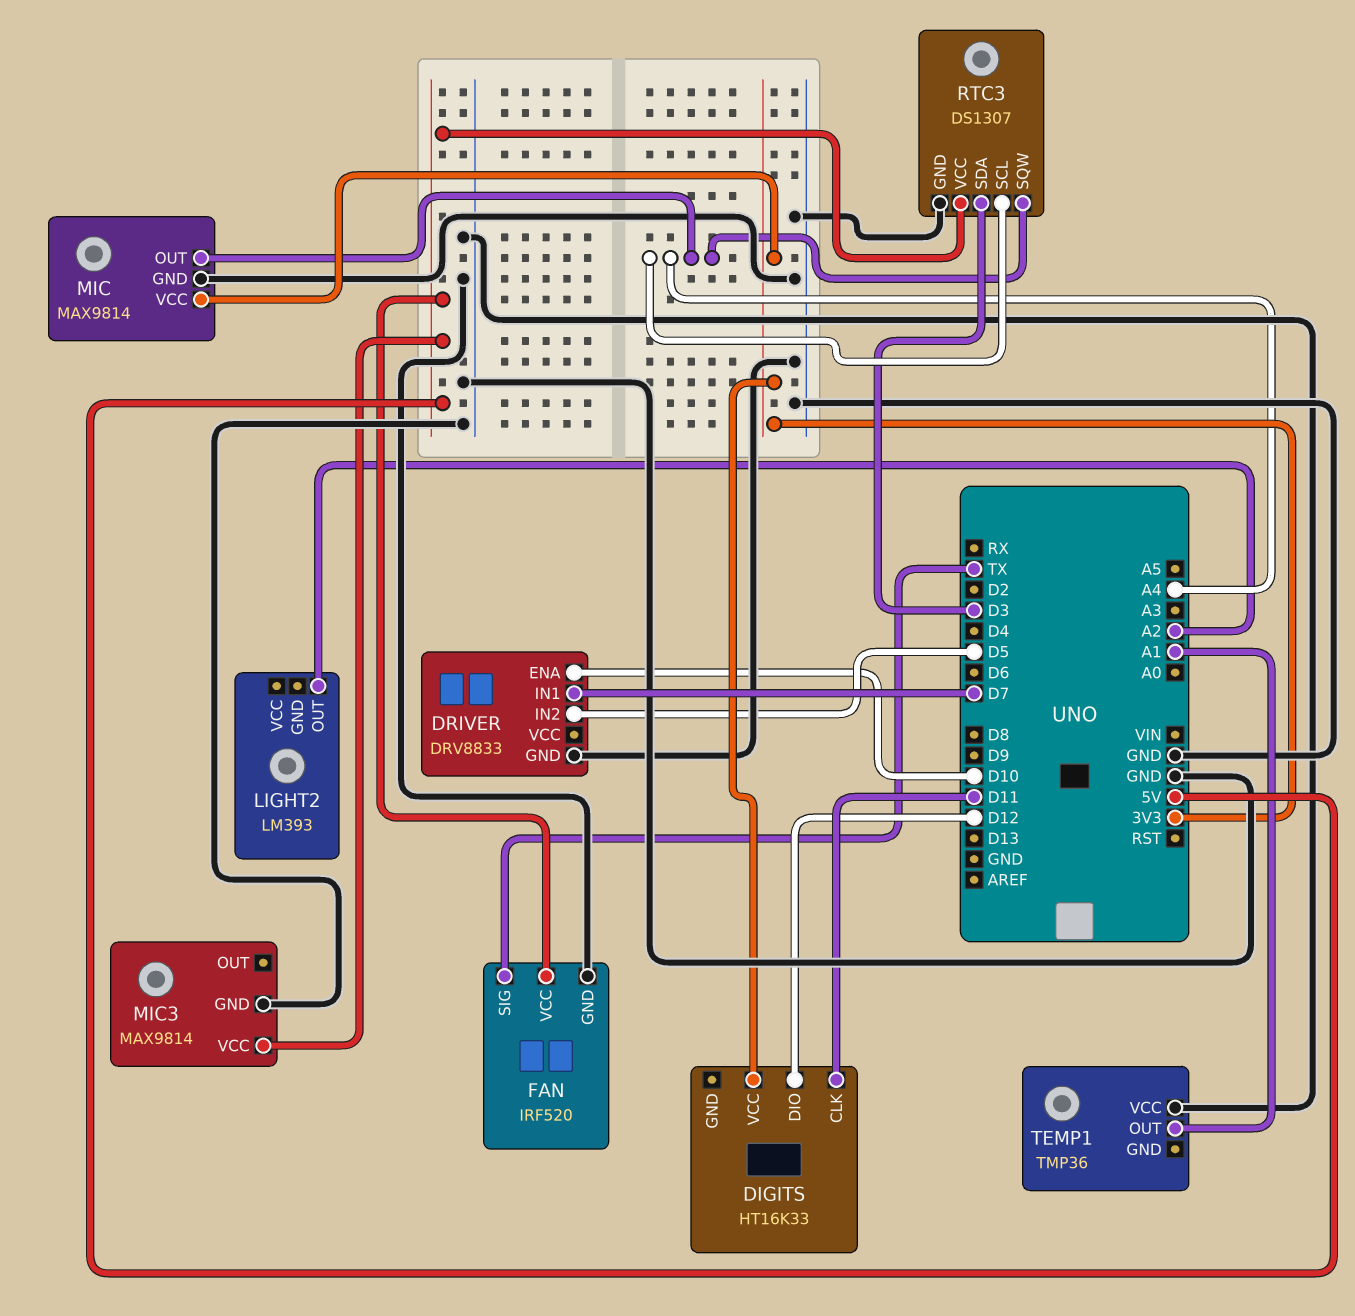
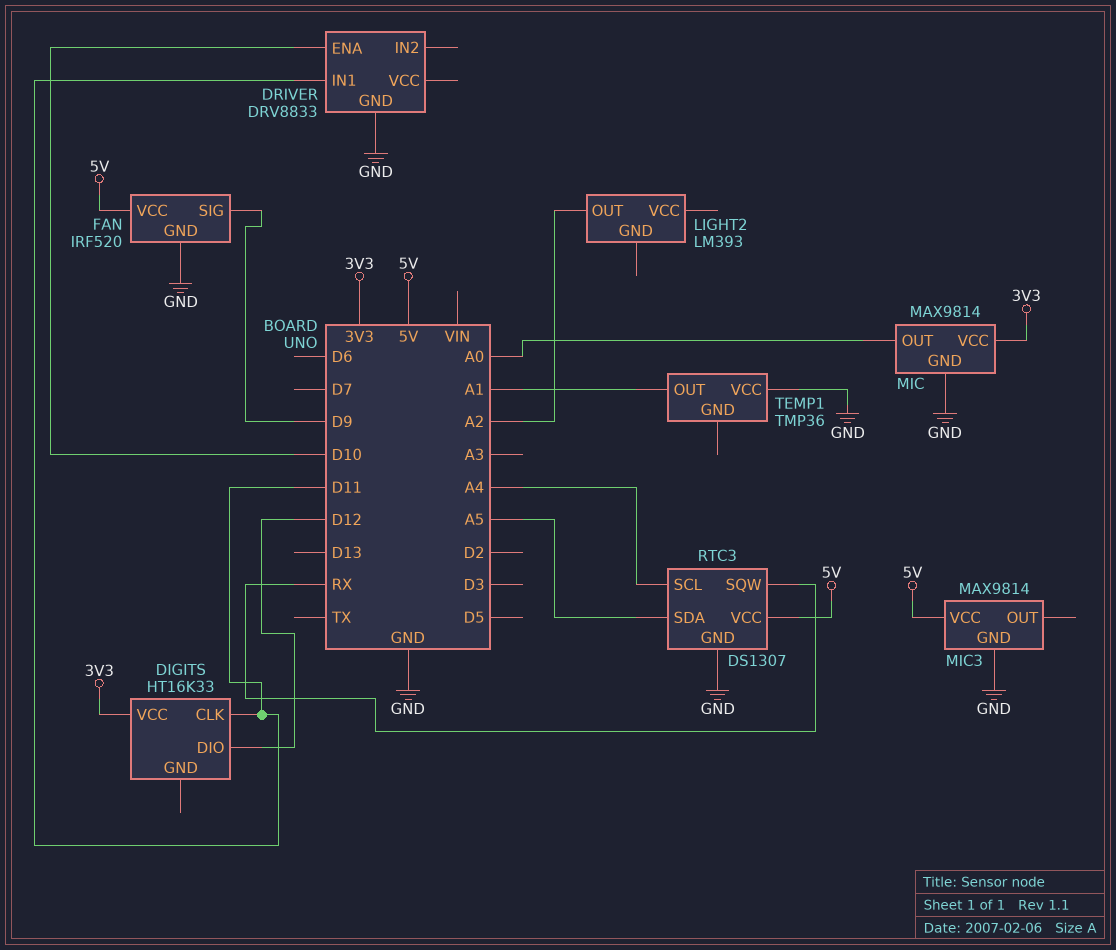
DRIVER pin IN1: D7 -> D11
DRIVER pin IN2: D5 -> none
FAN pin SIG: TX -> D9
MIC pin OUT: A4 -> A0
RTC3 pin SDA: D3 -> A5
RTC3 pin SQW: A4 -> RX

